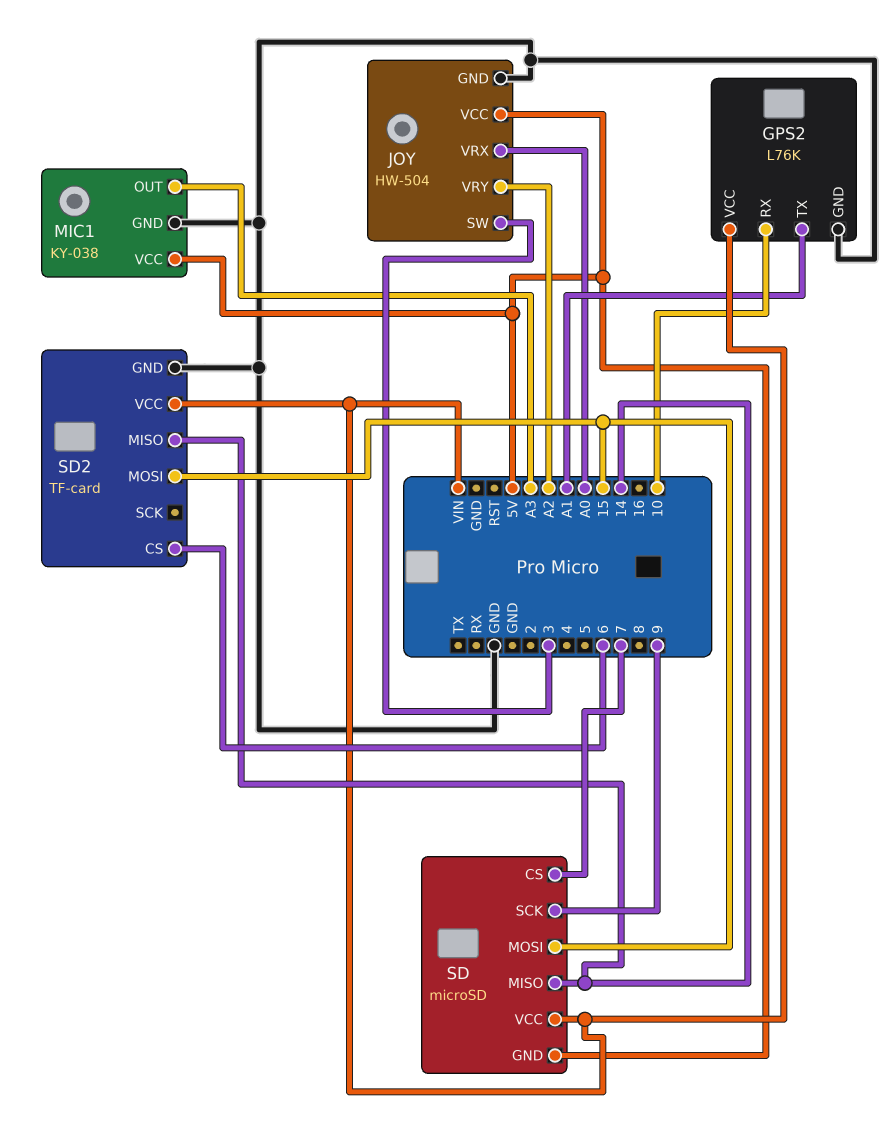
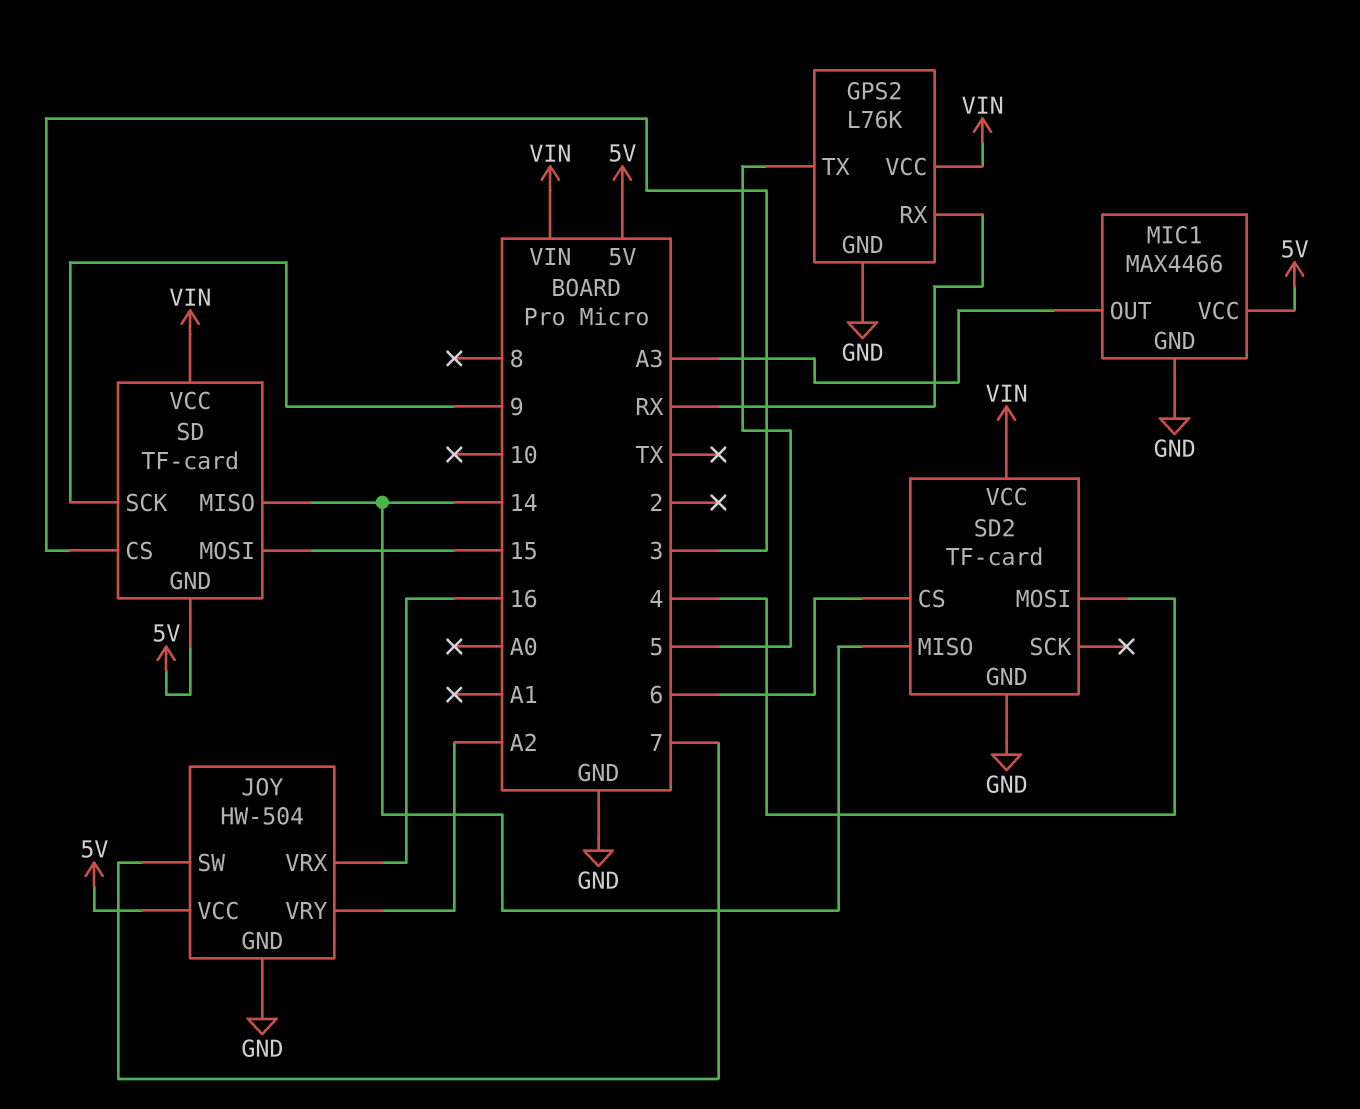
GPS2 pin RX: 10 -> RX
GPS2 pin TX: A1 -> 5
JOY pin SW: 3 -> 7
JOY pin VRX: A0 -> 16
MIC1: KY-038 -> MAX4466
SD: microSD -> TF-card
SD pin CS: 7 -> 3
SD2 pin MOSI: 15 -> 4

